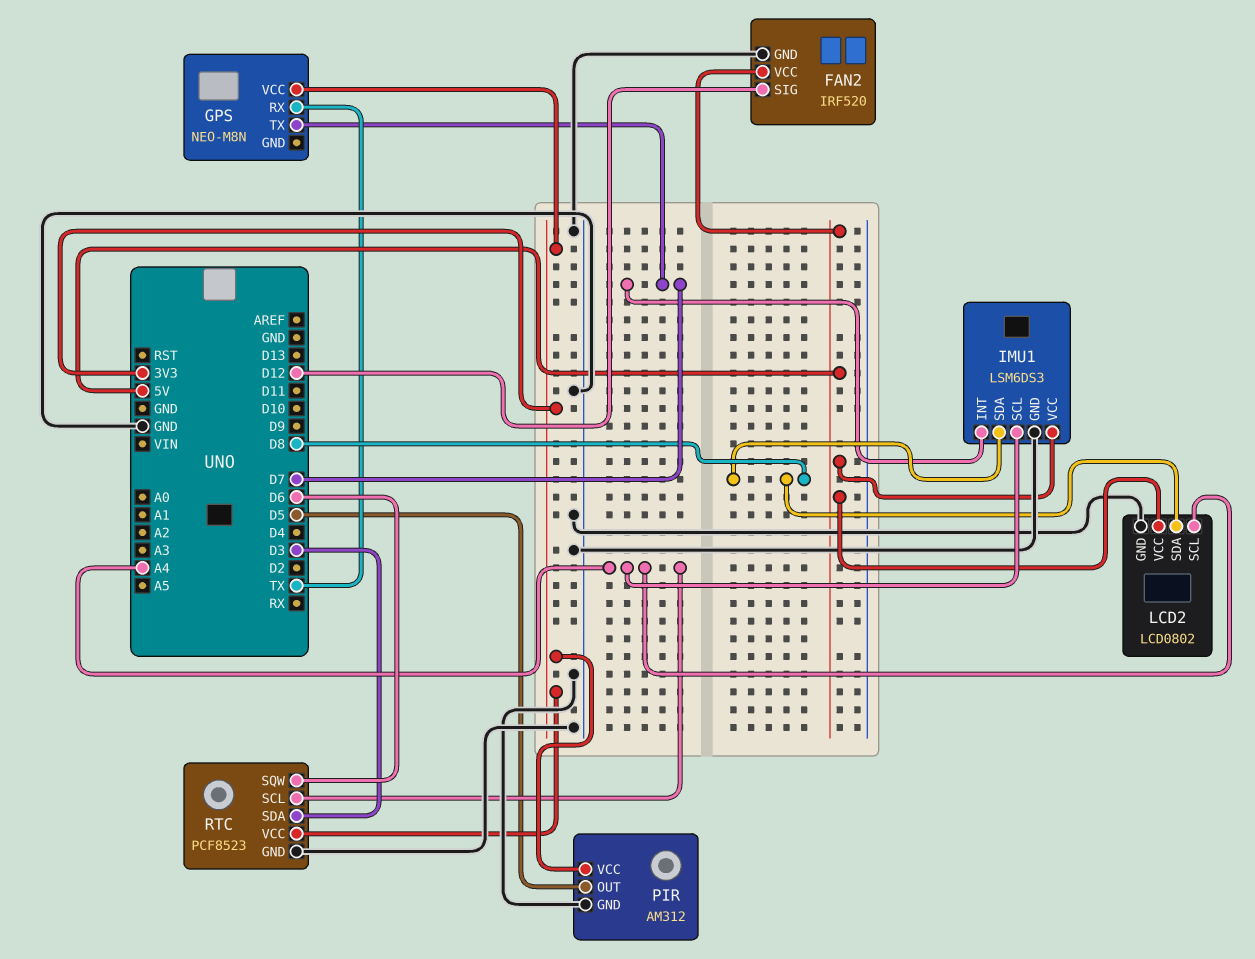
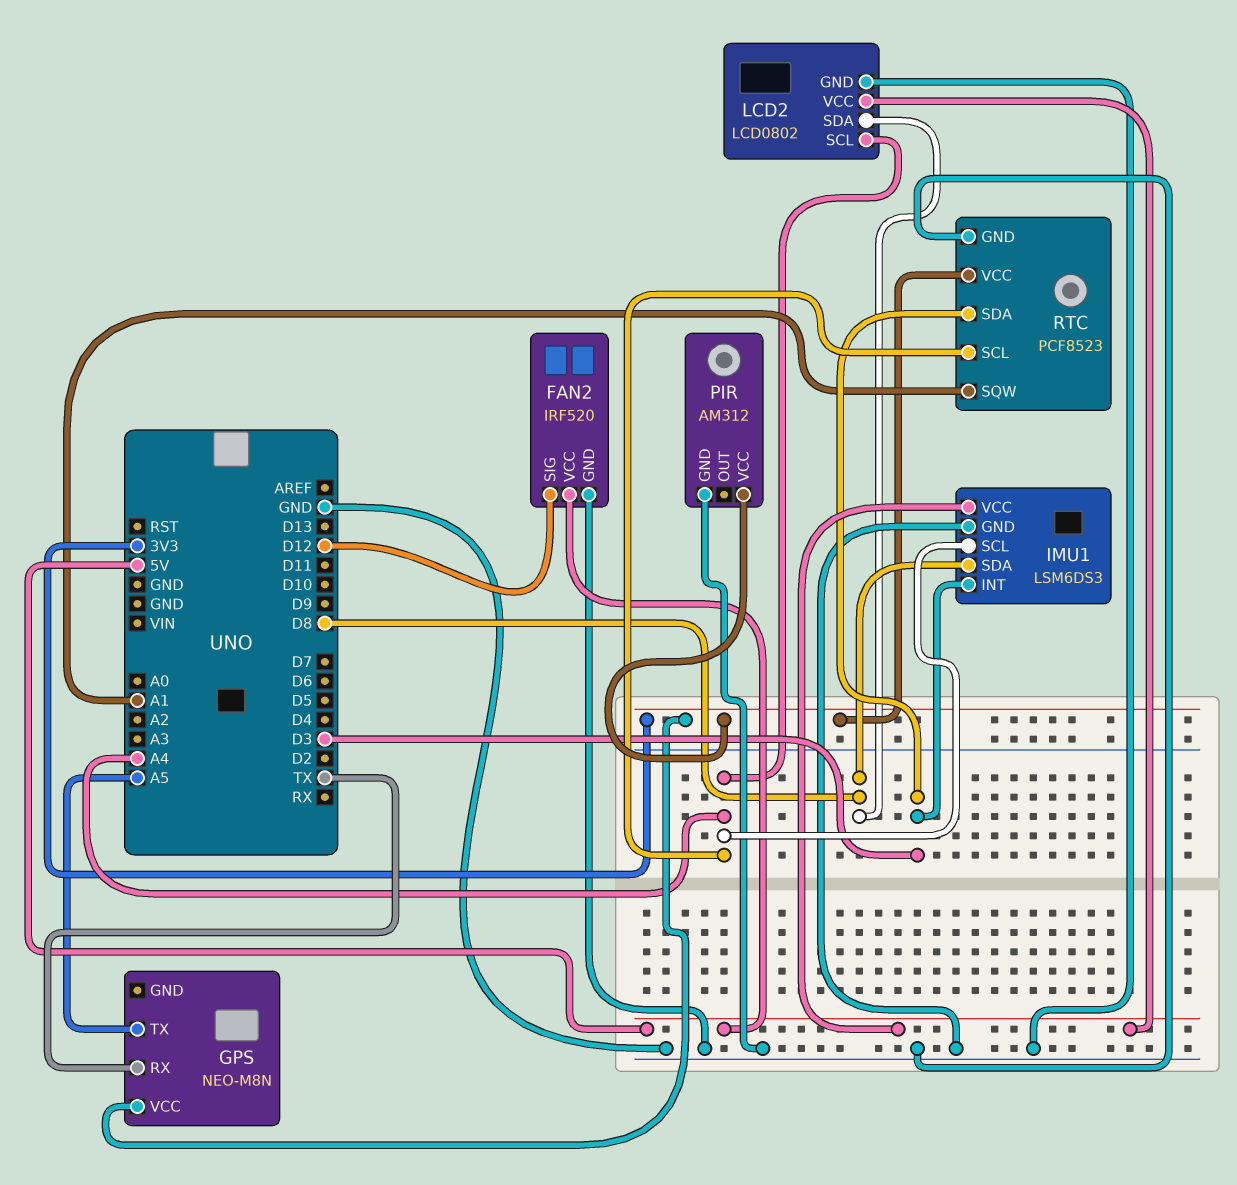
GPS pin TX: D7 -> A5
IMU1 pin INT: D7 -> D3
PIR pin OUT: D5 -> none
RTC pin SQW: D6 -> A1

